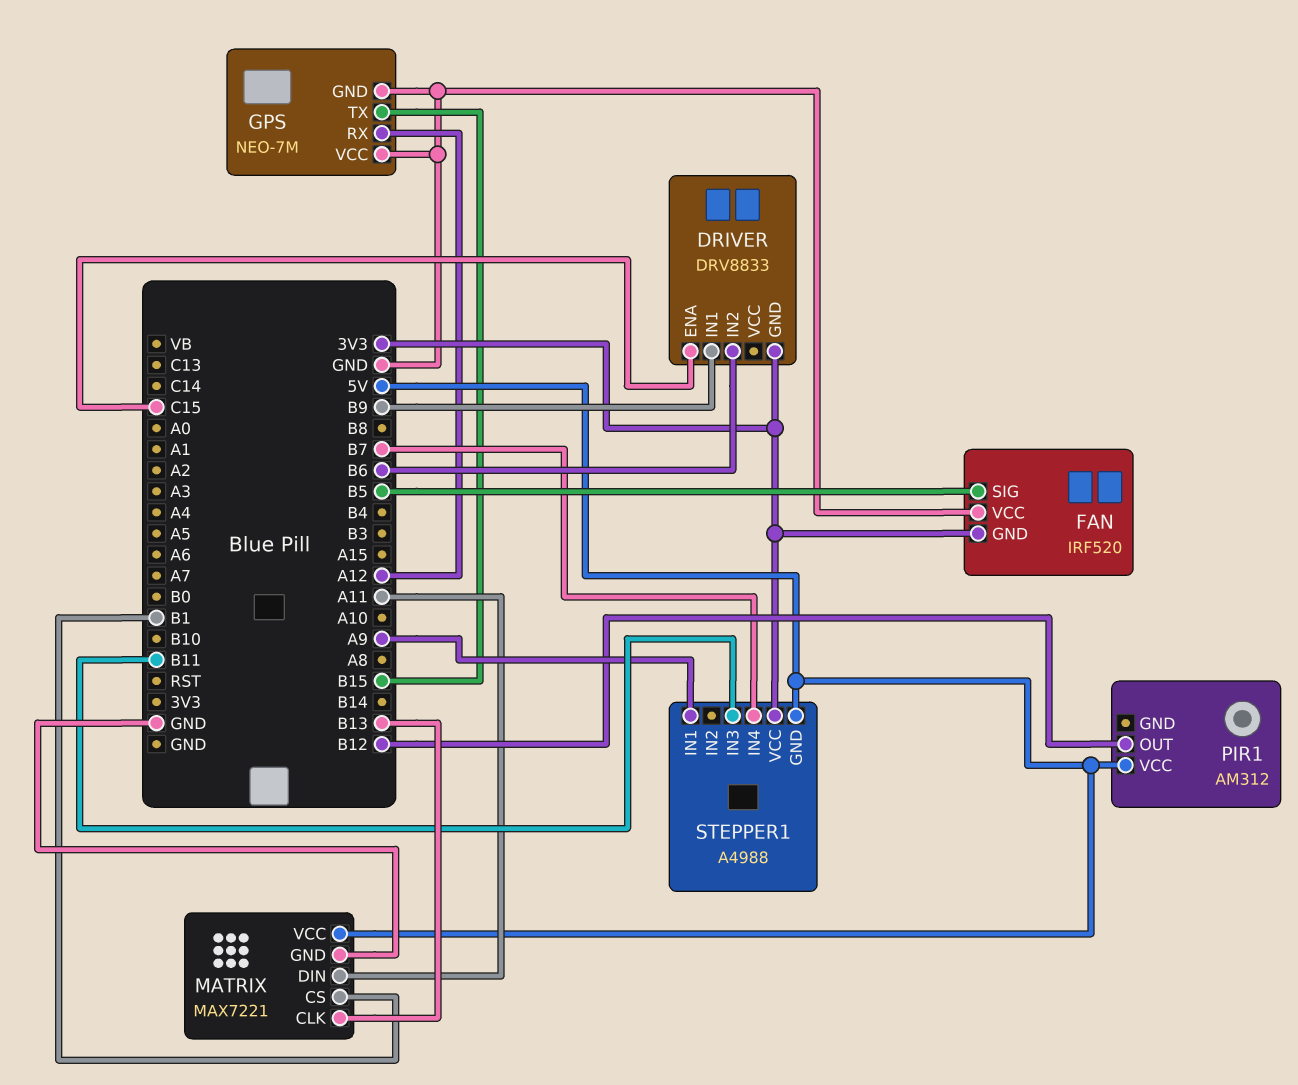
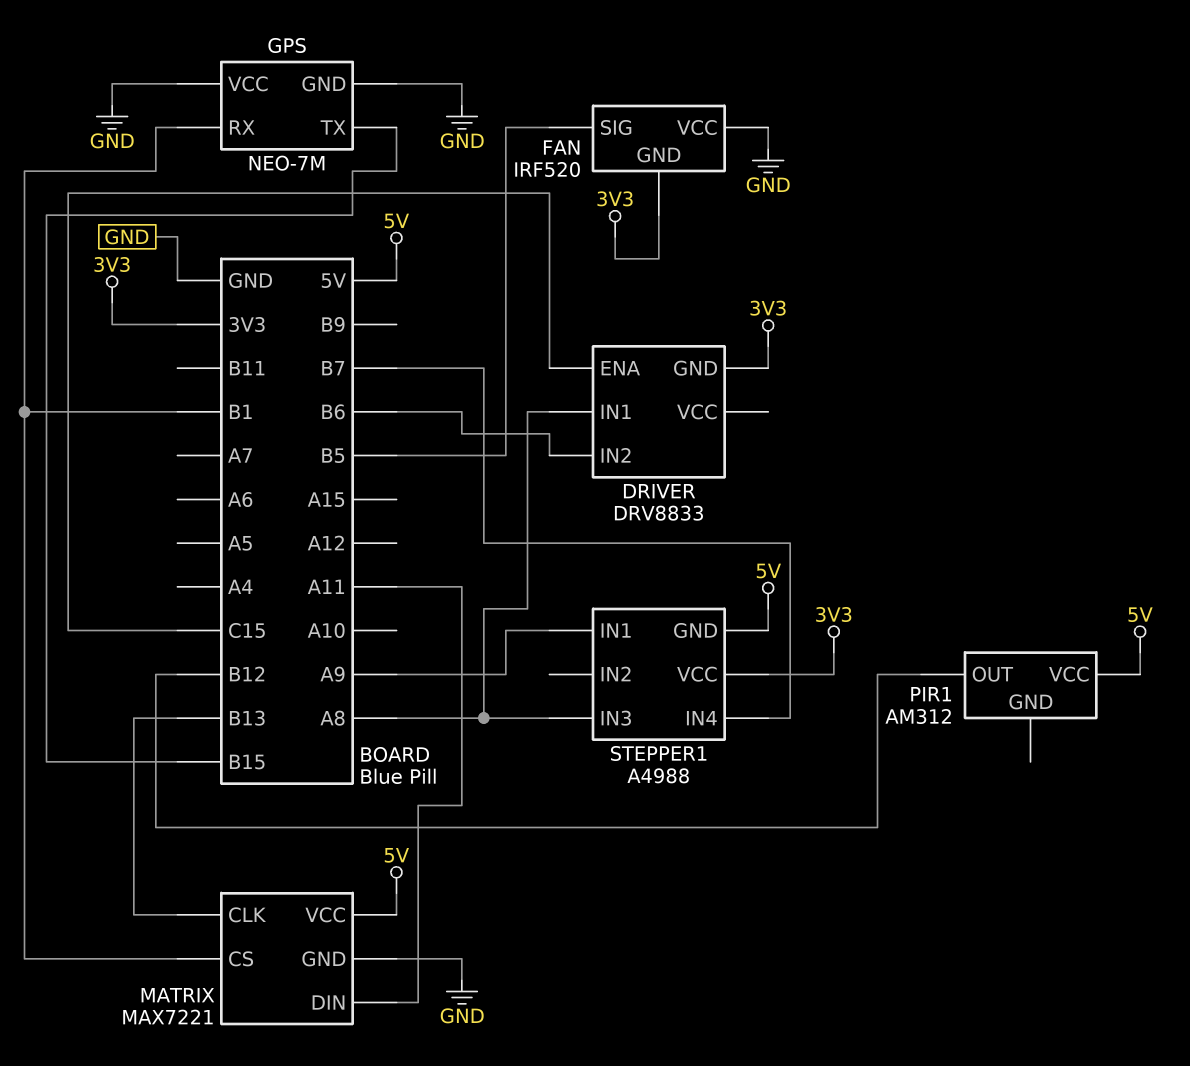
DRIVER pin IN1: B9 -> A8
GPS pin RX: A12 -> B1
STEPPER1 pin IN3: B11 -> A8

